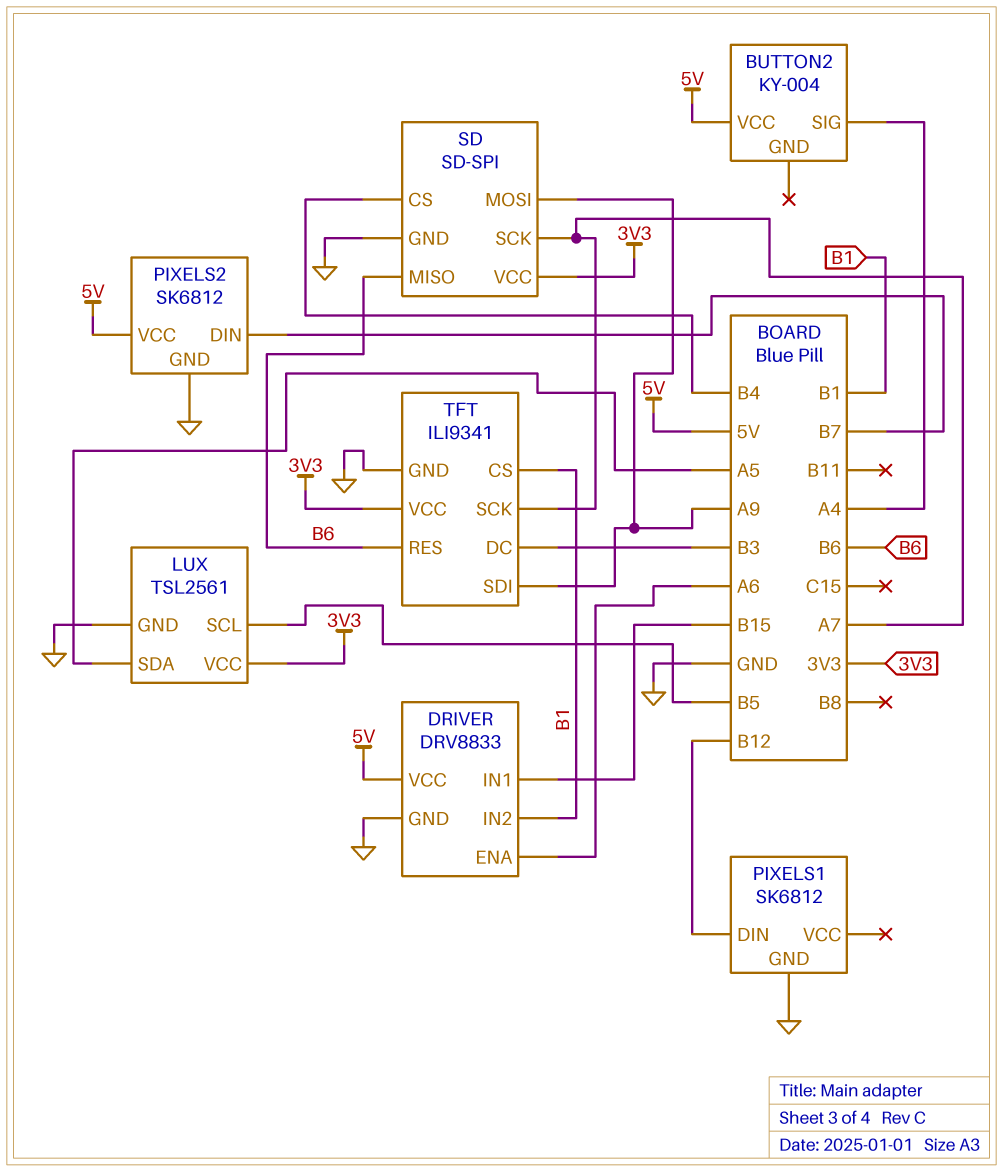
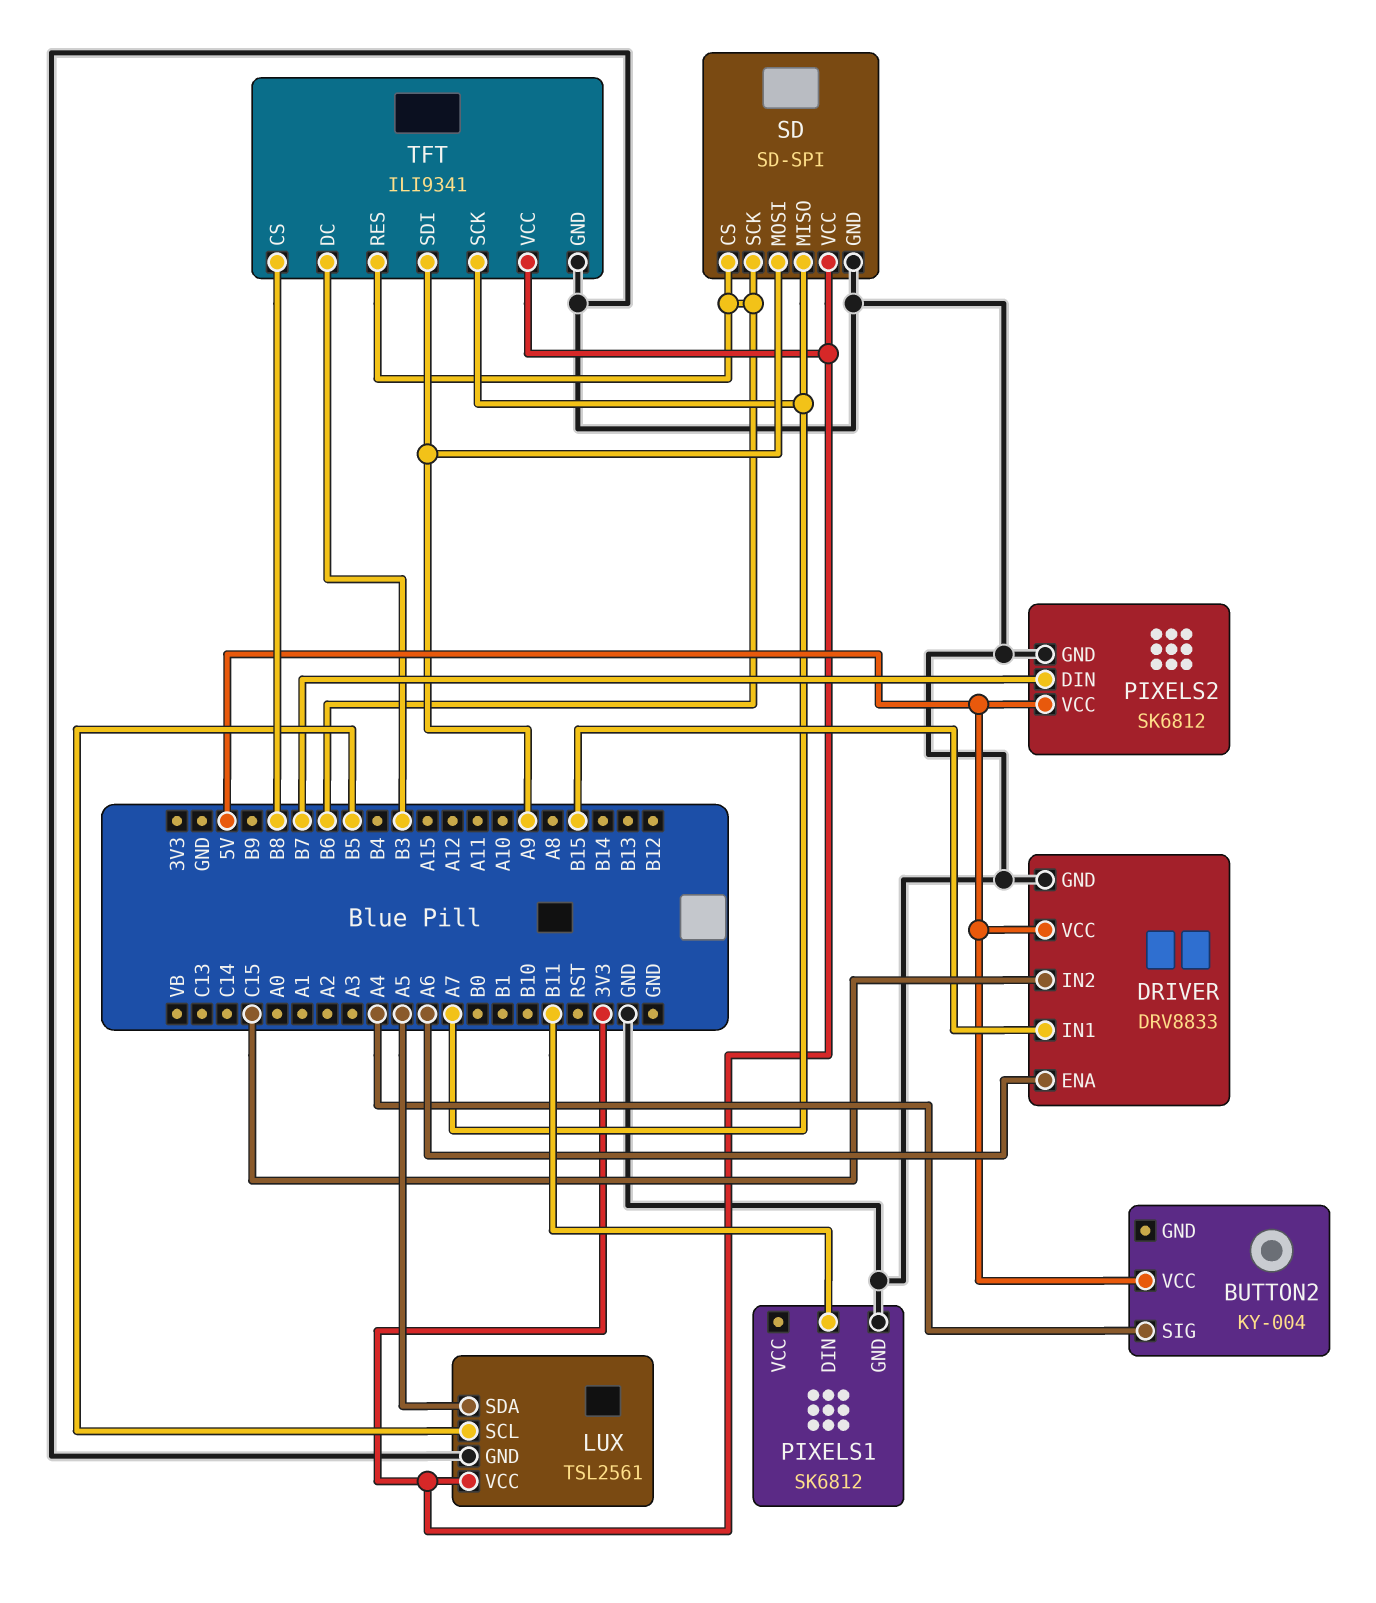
DRIVER pin IN2: B1 -> C15
PIXELS1 pin DIN: B12 -> B11
SD pin CS: B4 -> B6
SD pin MISO: B6 -> A7
SD pin SCK: A7 -> B6
TFT pin CS: B1 -> B8

